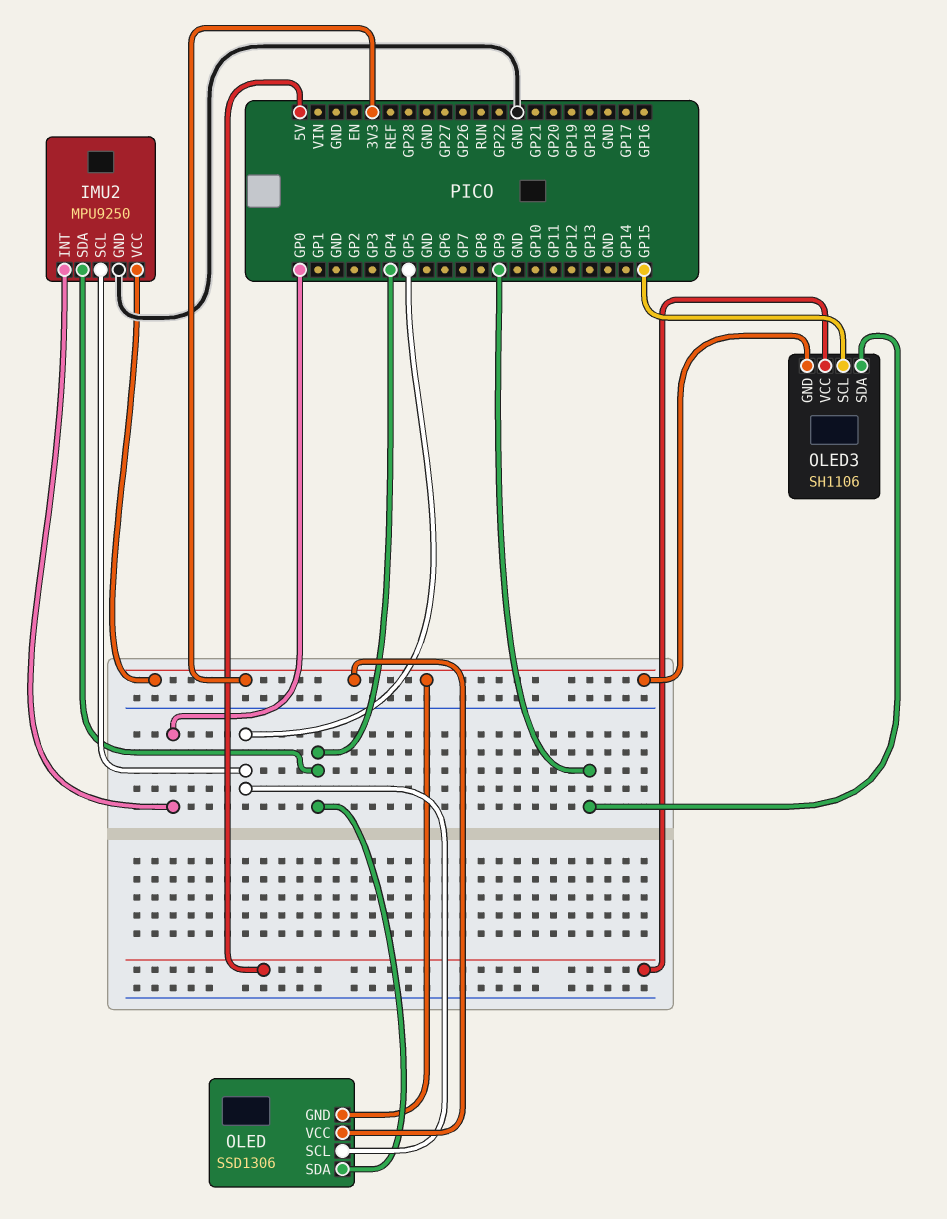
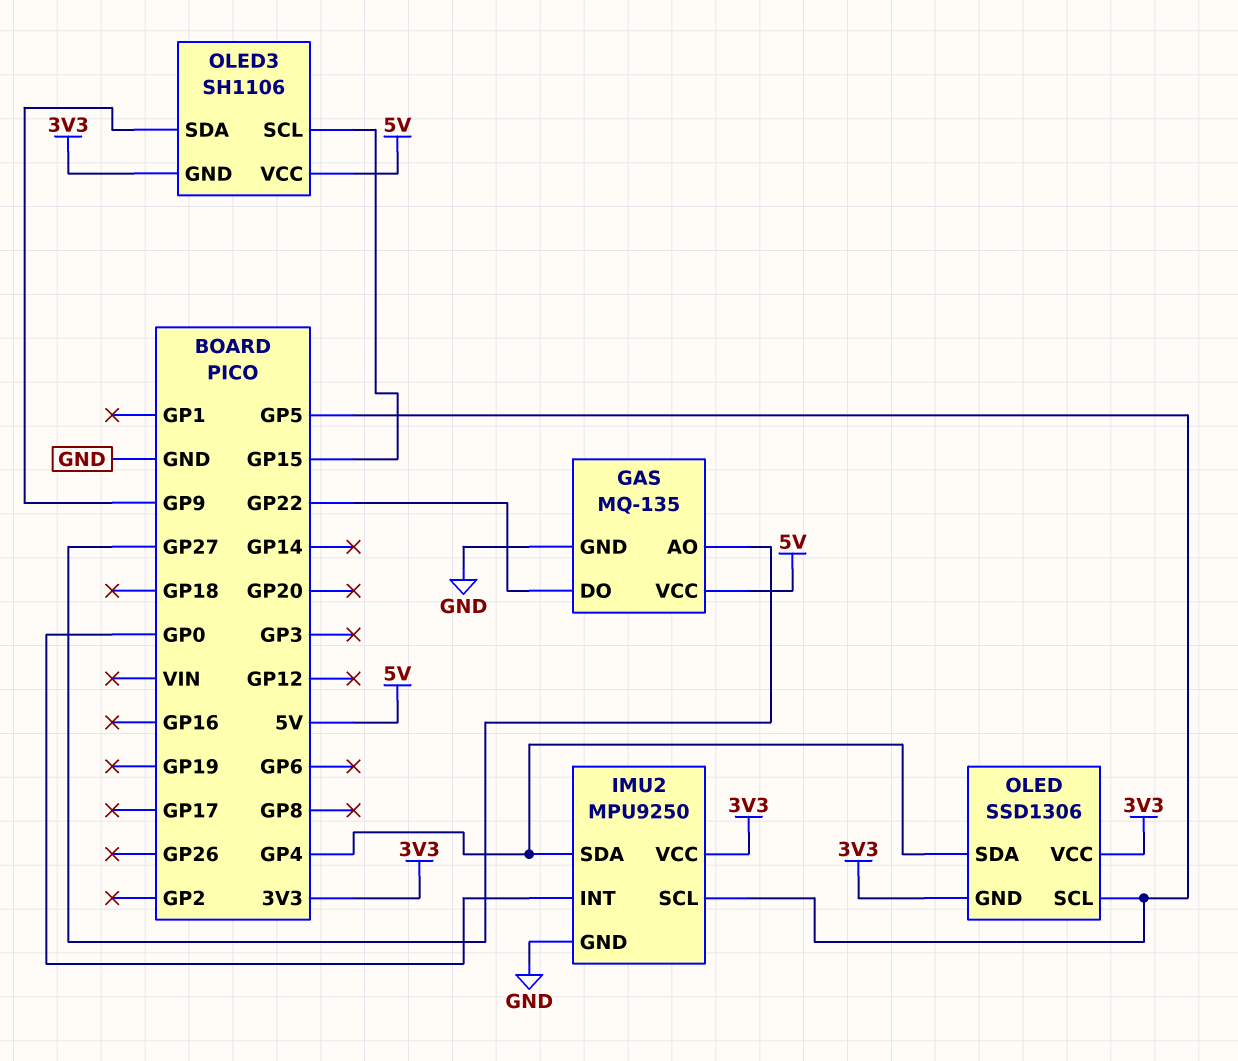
GAS: none -> MQ-135
GAS pin AO: none -> GP27
GAS pin DO: none -> GP22
GAS pin GND: none -> GND
GAS pin VCC: none -> 5V

